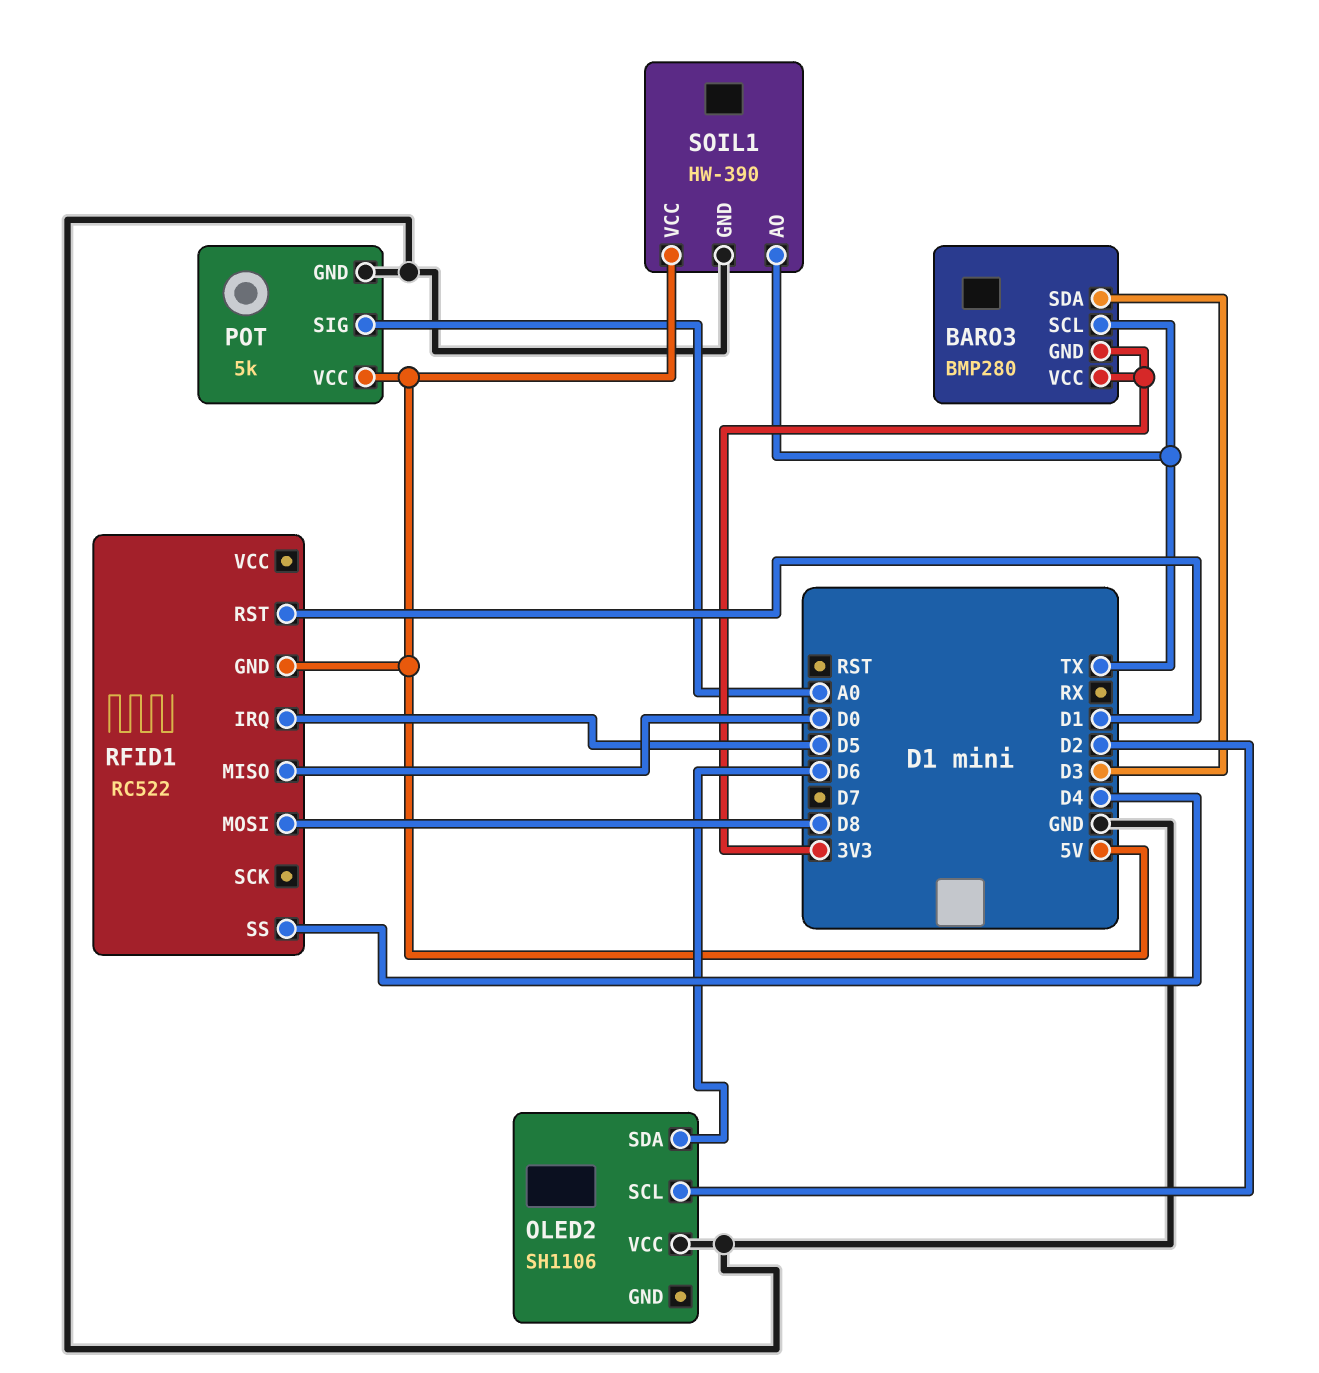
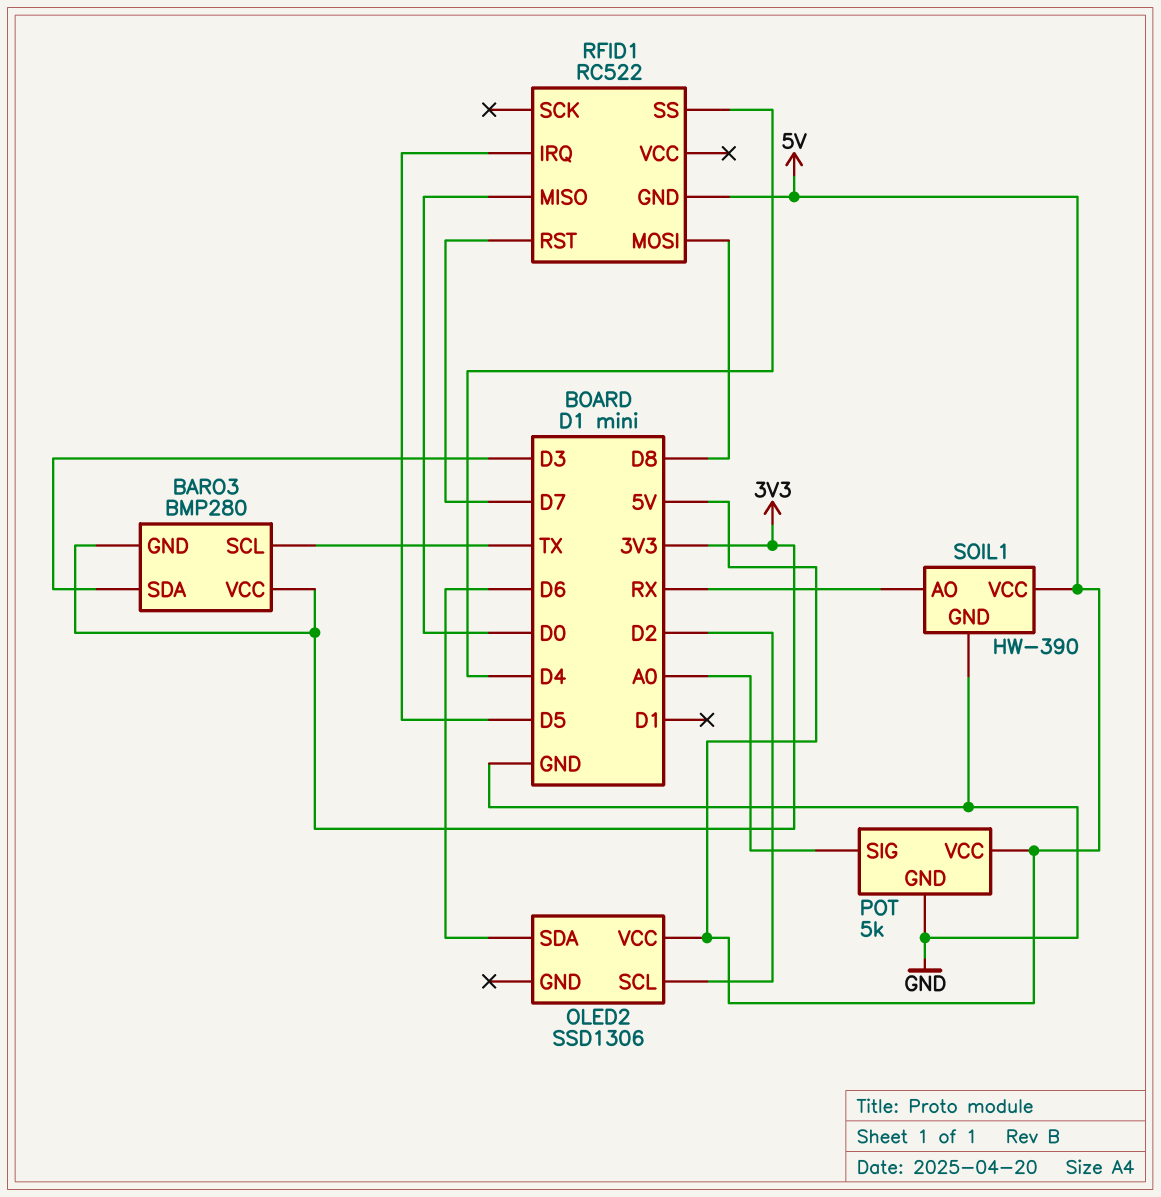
OLED2: SH1106 -> SSD1306
OLED2 pin VCC: GND -> 5V
RFID1 pin RST: D1 -> D7
SOIL1 pin AO: TX -> RX

